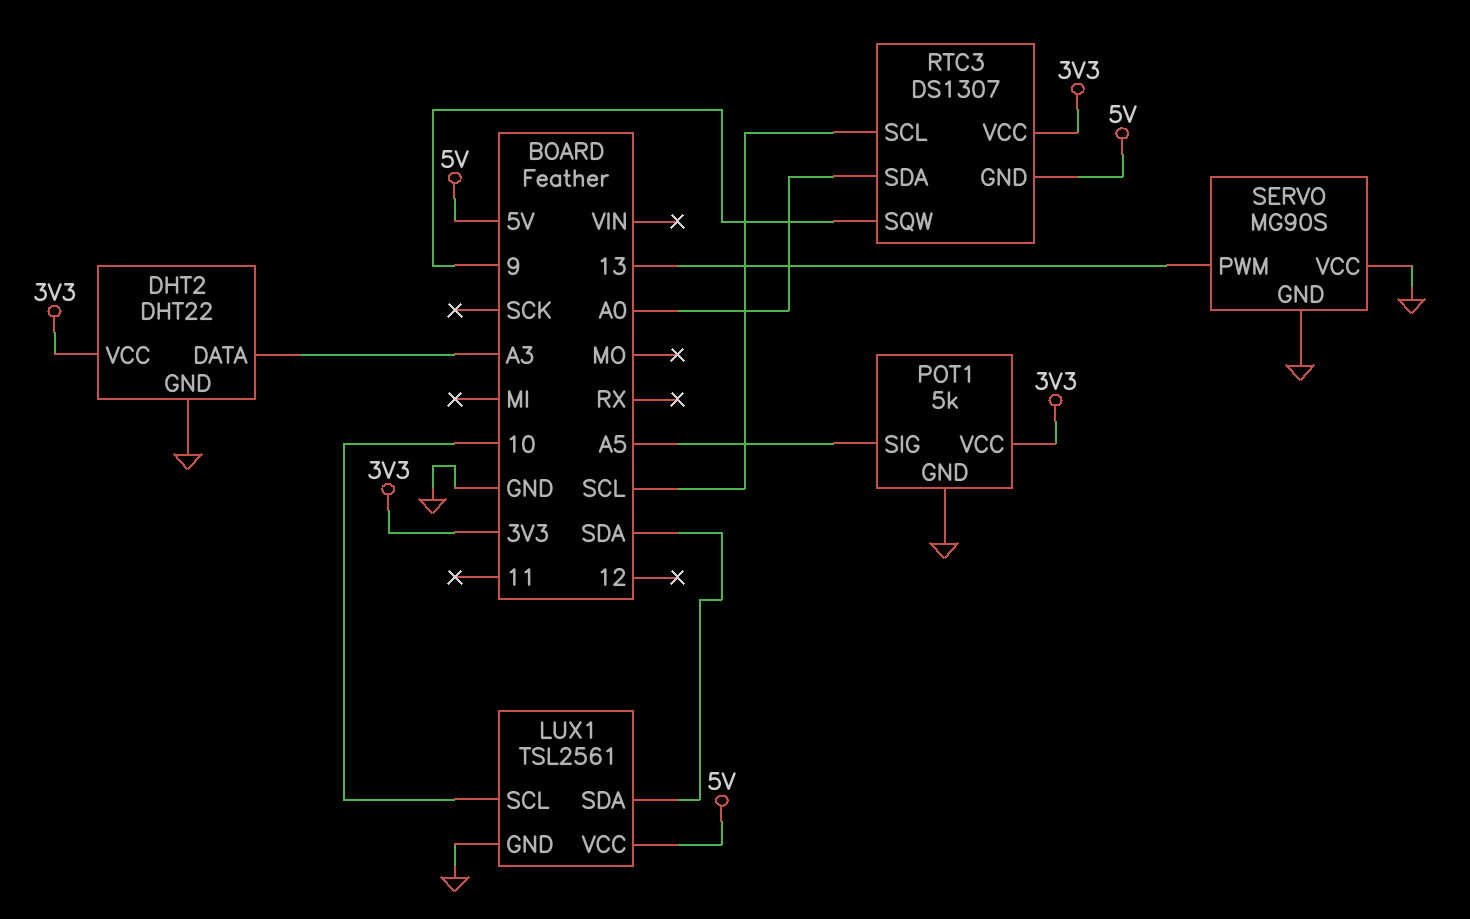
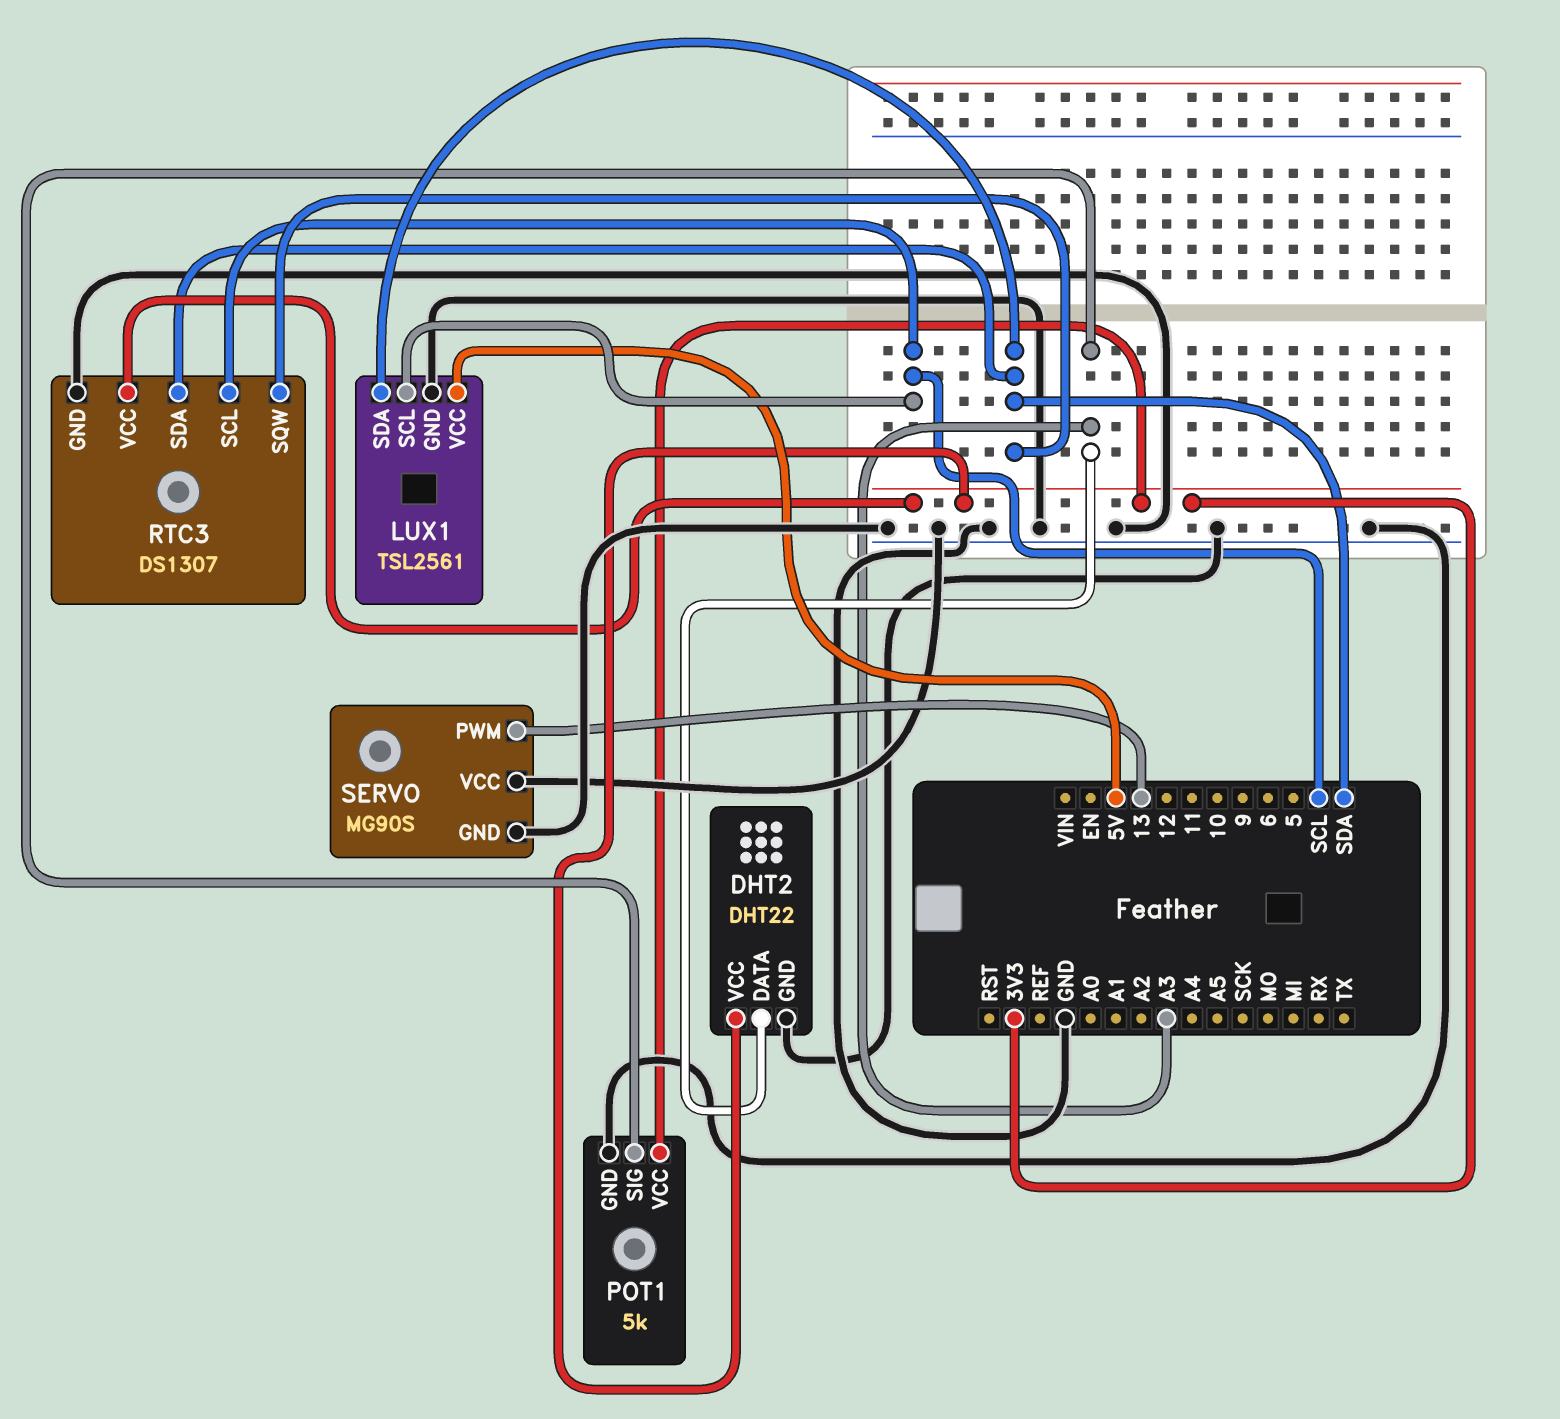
LUX1 pin SCL: 10 -> SCL
POT1 pin SIG: A5 -> A3
RTC3 pin GND: 5V -> GND
RTC3 pin SDA: A0 -> SDA
RTC3 pin SQW: 9 -> SDA

